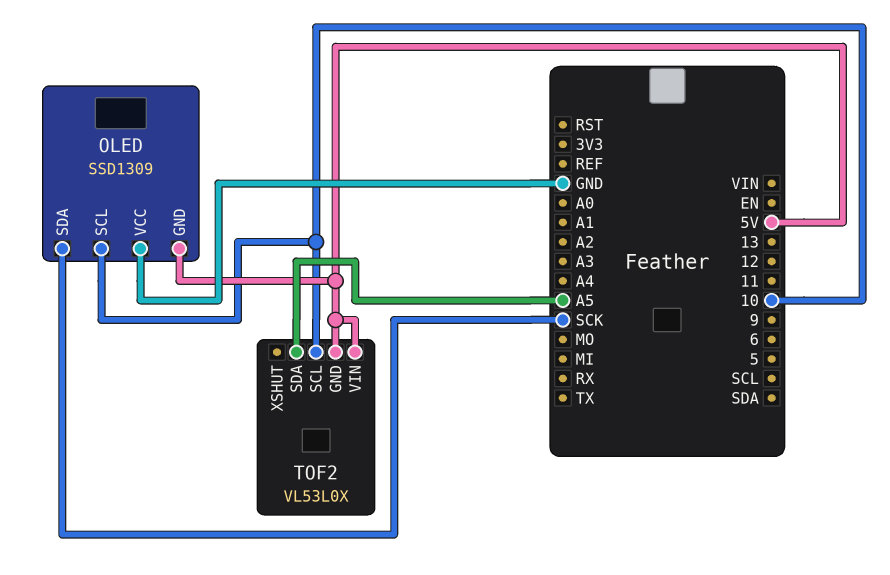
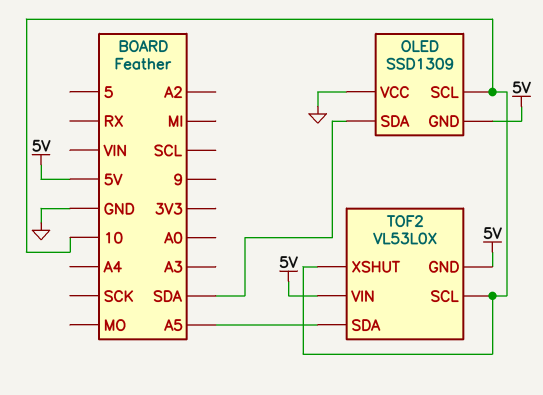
OLED pin SDA: SCK -> SDA
TOF2 pin XSHUT: none -> 10

